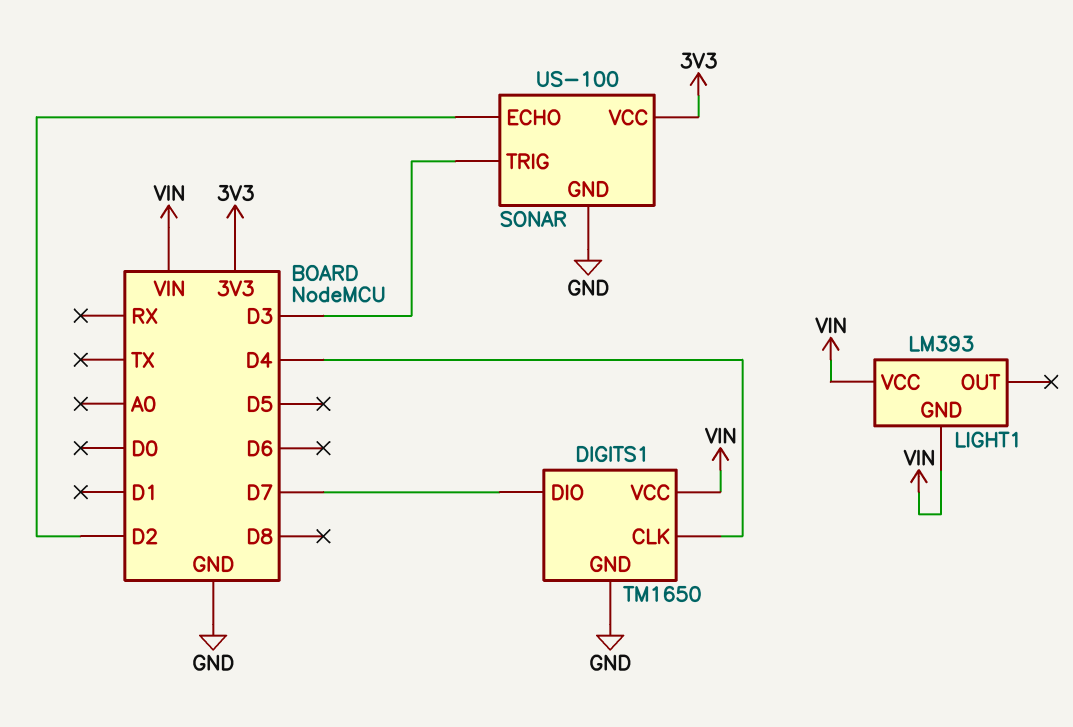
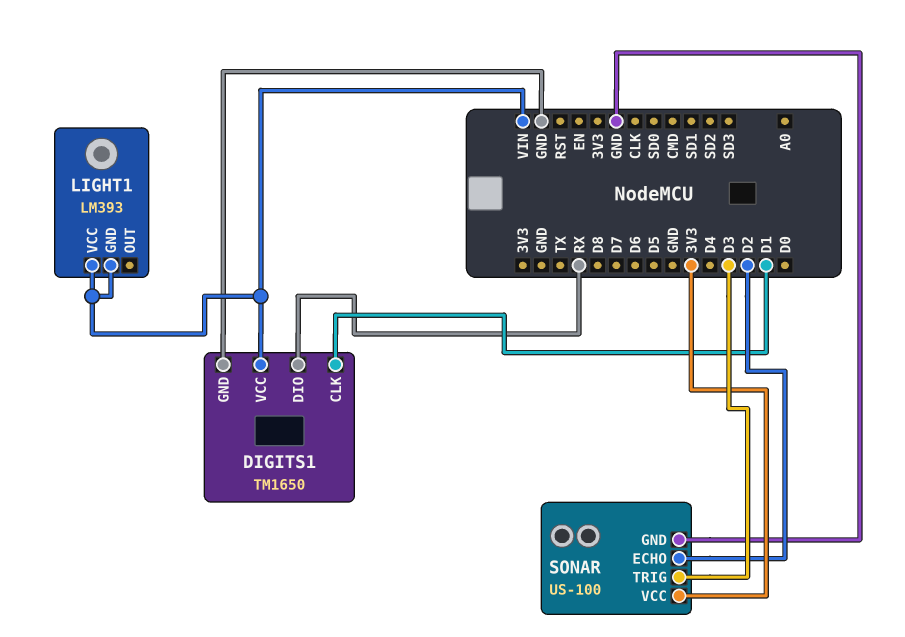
DIGITS1 pin CLK: D4 -> D1
DIGITS1 pin DIO: D7 -> RX

